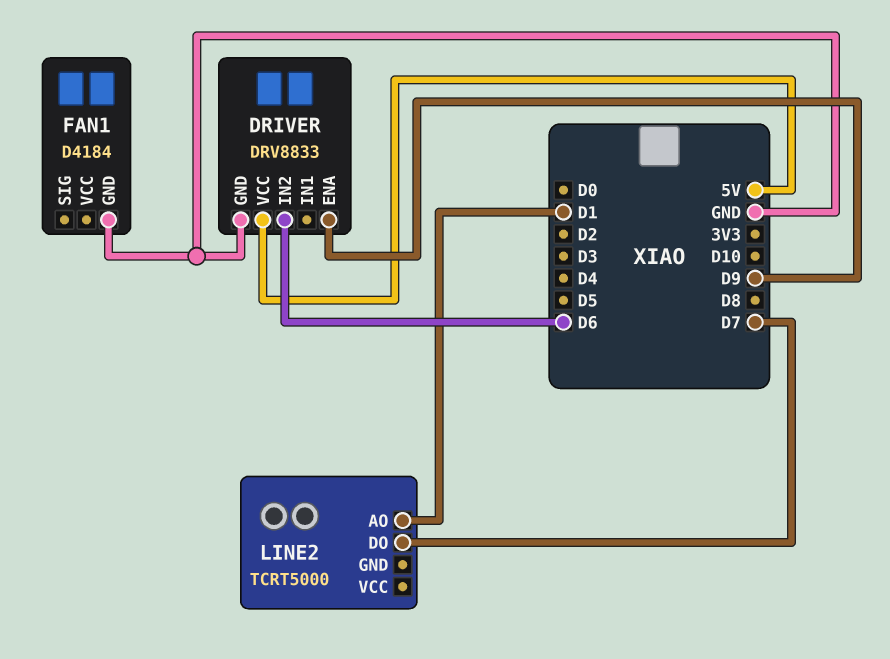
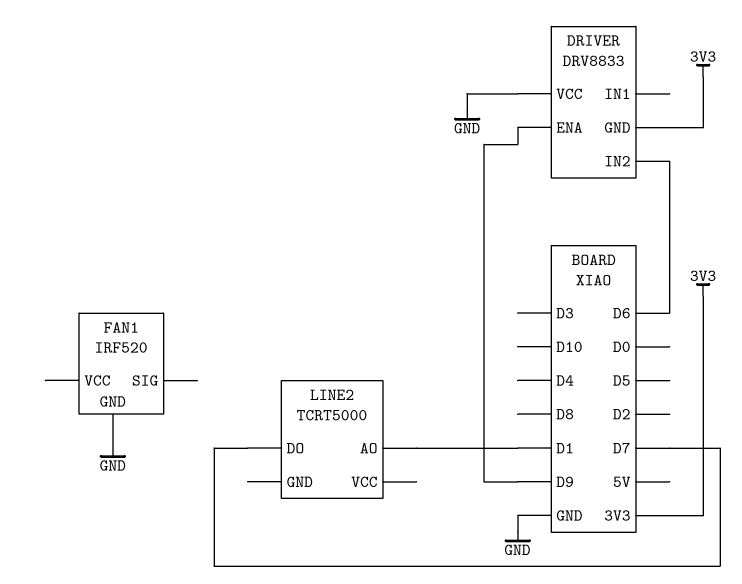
DRIVER pin GND: GND -> 3V3
DRIVER pin VCC: 5V -> GND
FAN1: D4184 -> IRF520

